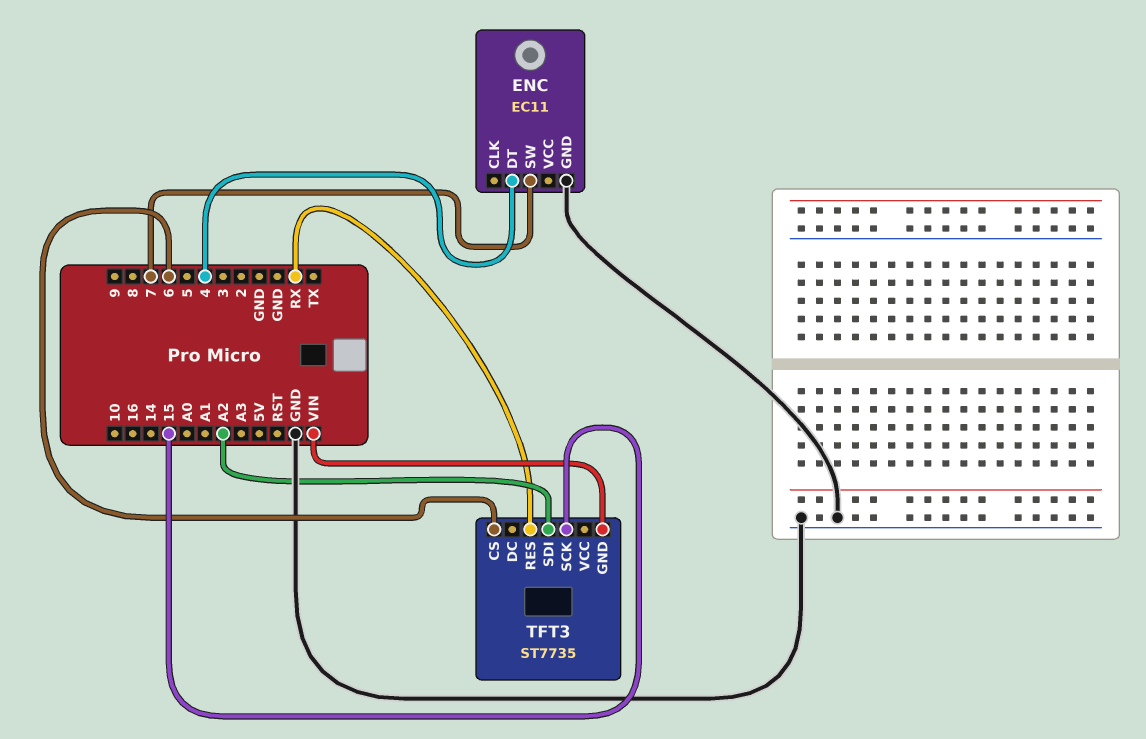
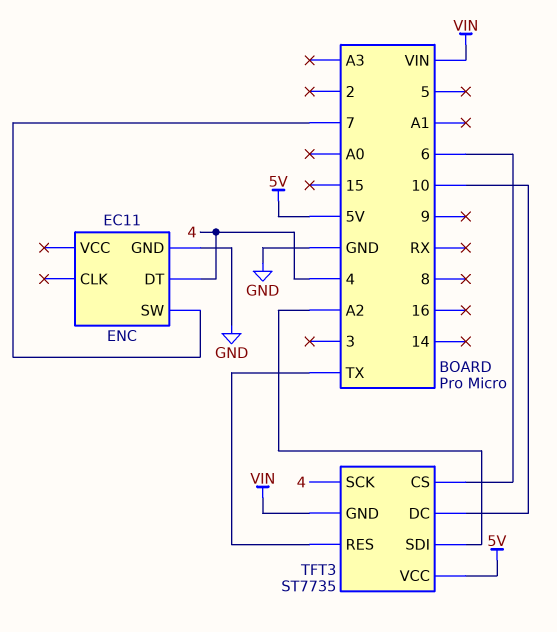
TFT3 pin DC: none -> 10
TFT3 pin RES: RX -> TX
TFT3 pin SCK: 15 -> 4
TFT3 pin VCC: none -> 5V

